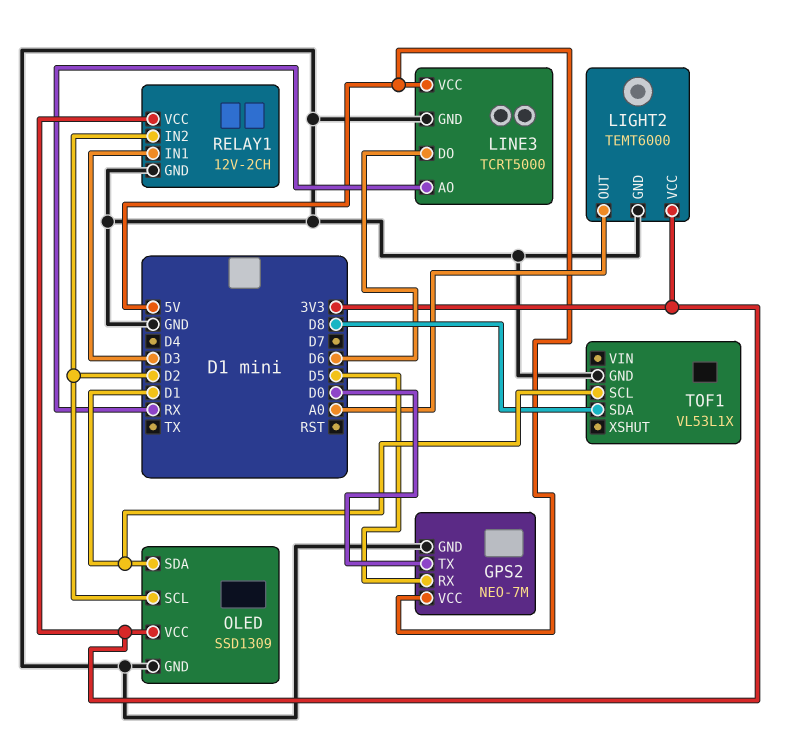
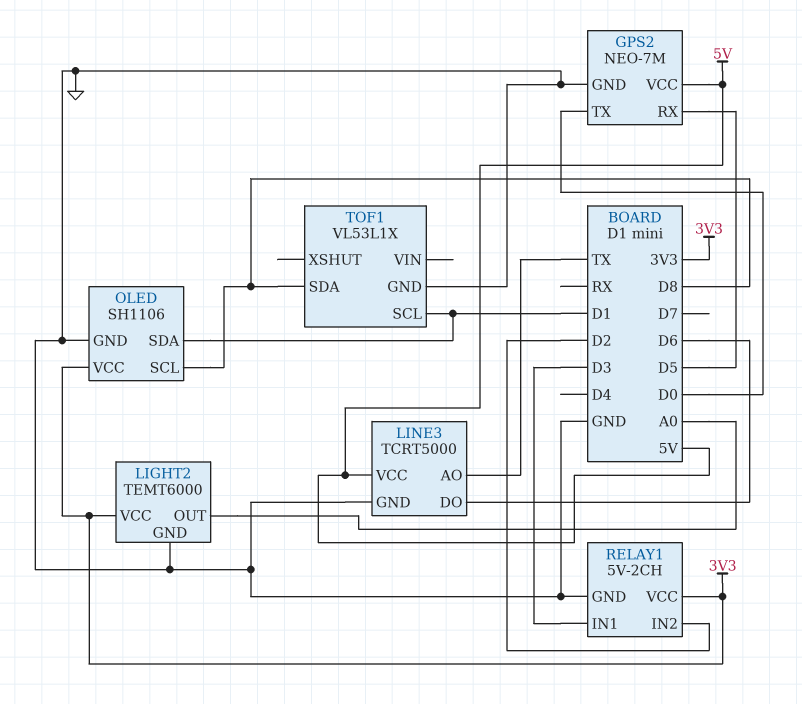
LINE3 pin AO: RX -> TX
OLED: SSD1309 -> SH1106
OLED pin SCL: D2 -> D8
RELAY1: 12V-2CH -> 5V-2CH

